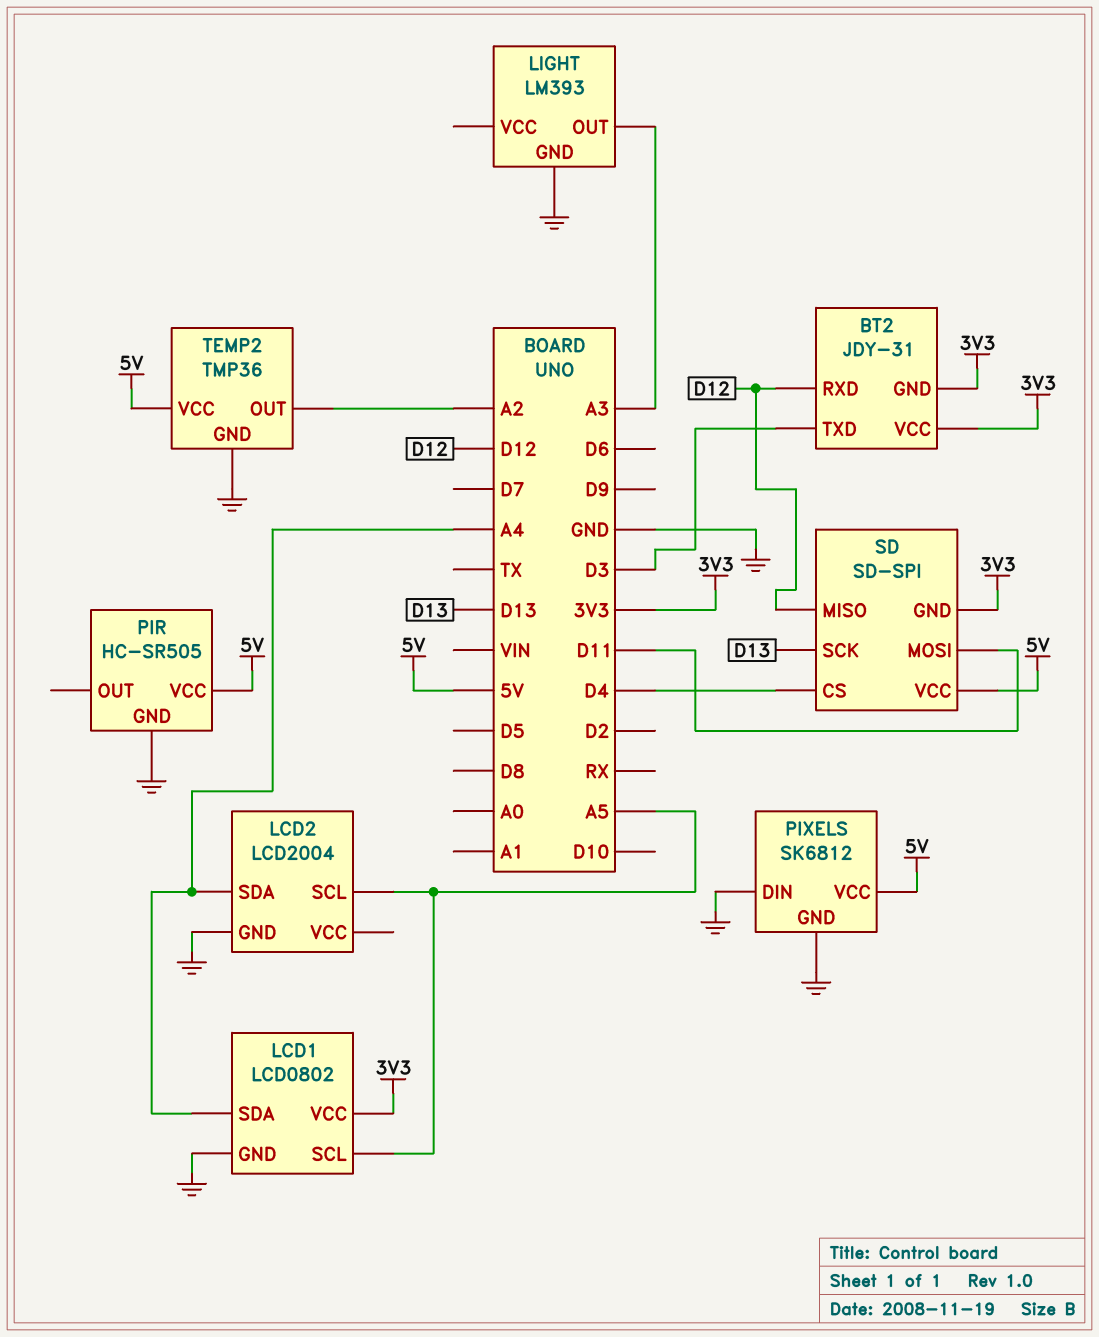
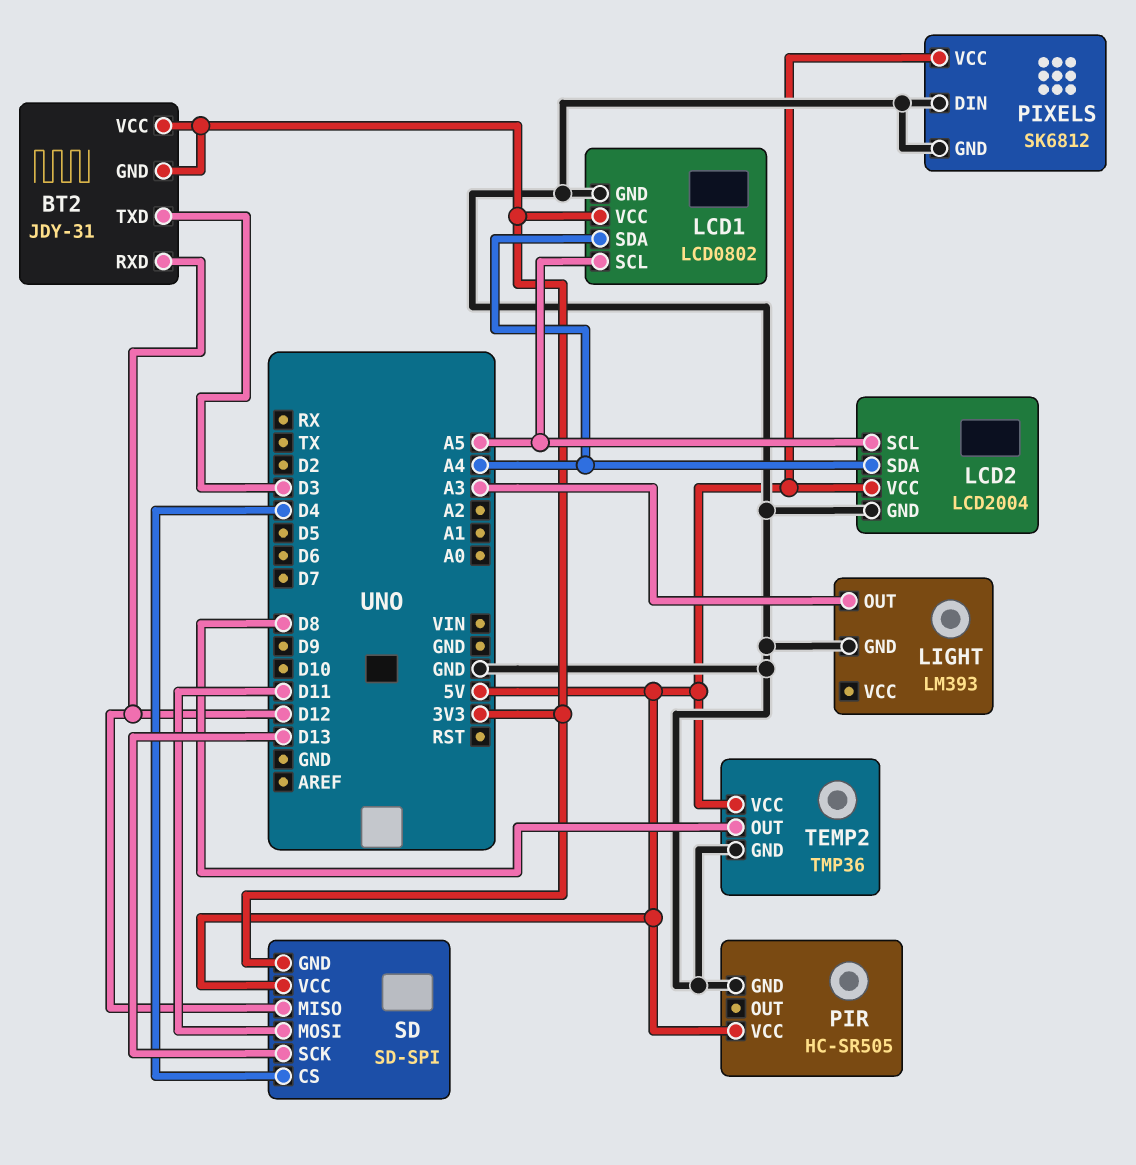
LCD2 pin VCC: none -> 5V
TEMP2 pin OUT: A2 -> D8

